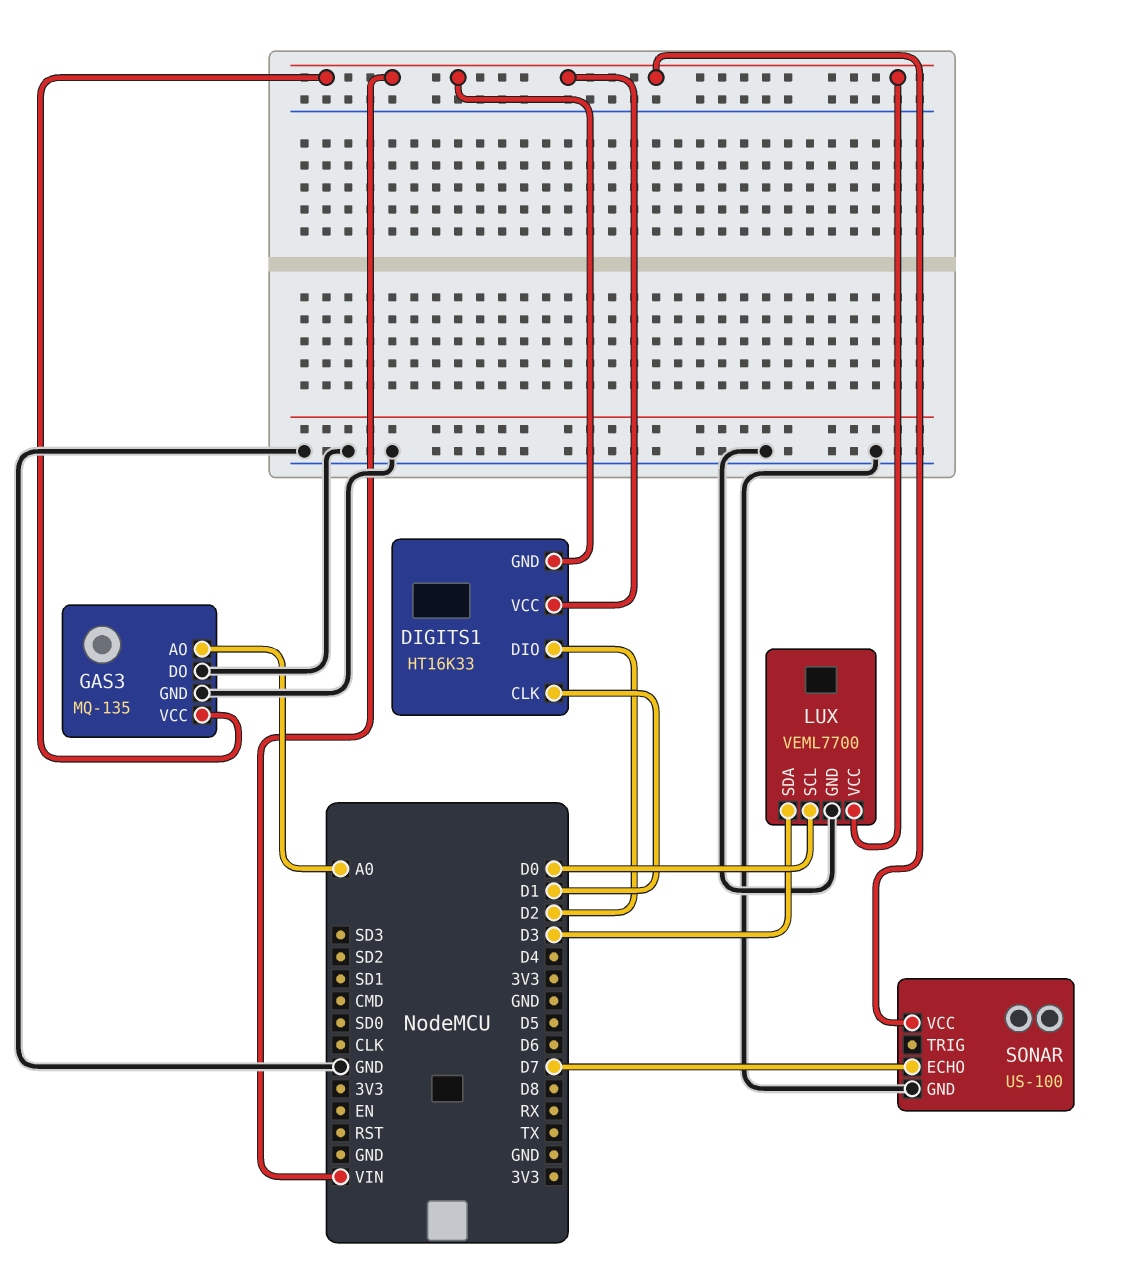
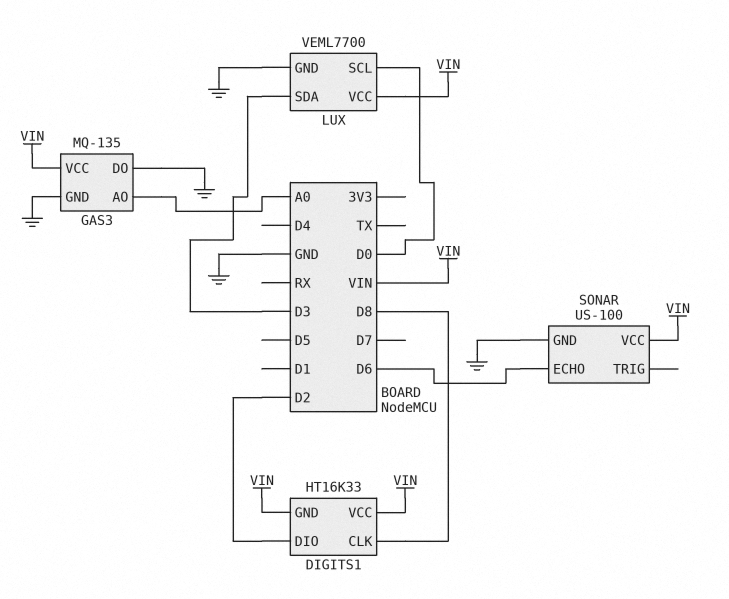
DIGITS1 pin CLK: D1 -> D8
SONAR pin ECHO: D7 -> D6

